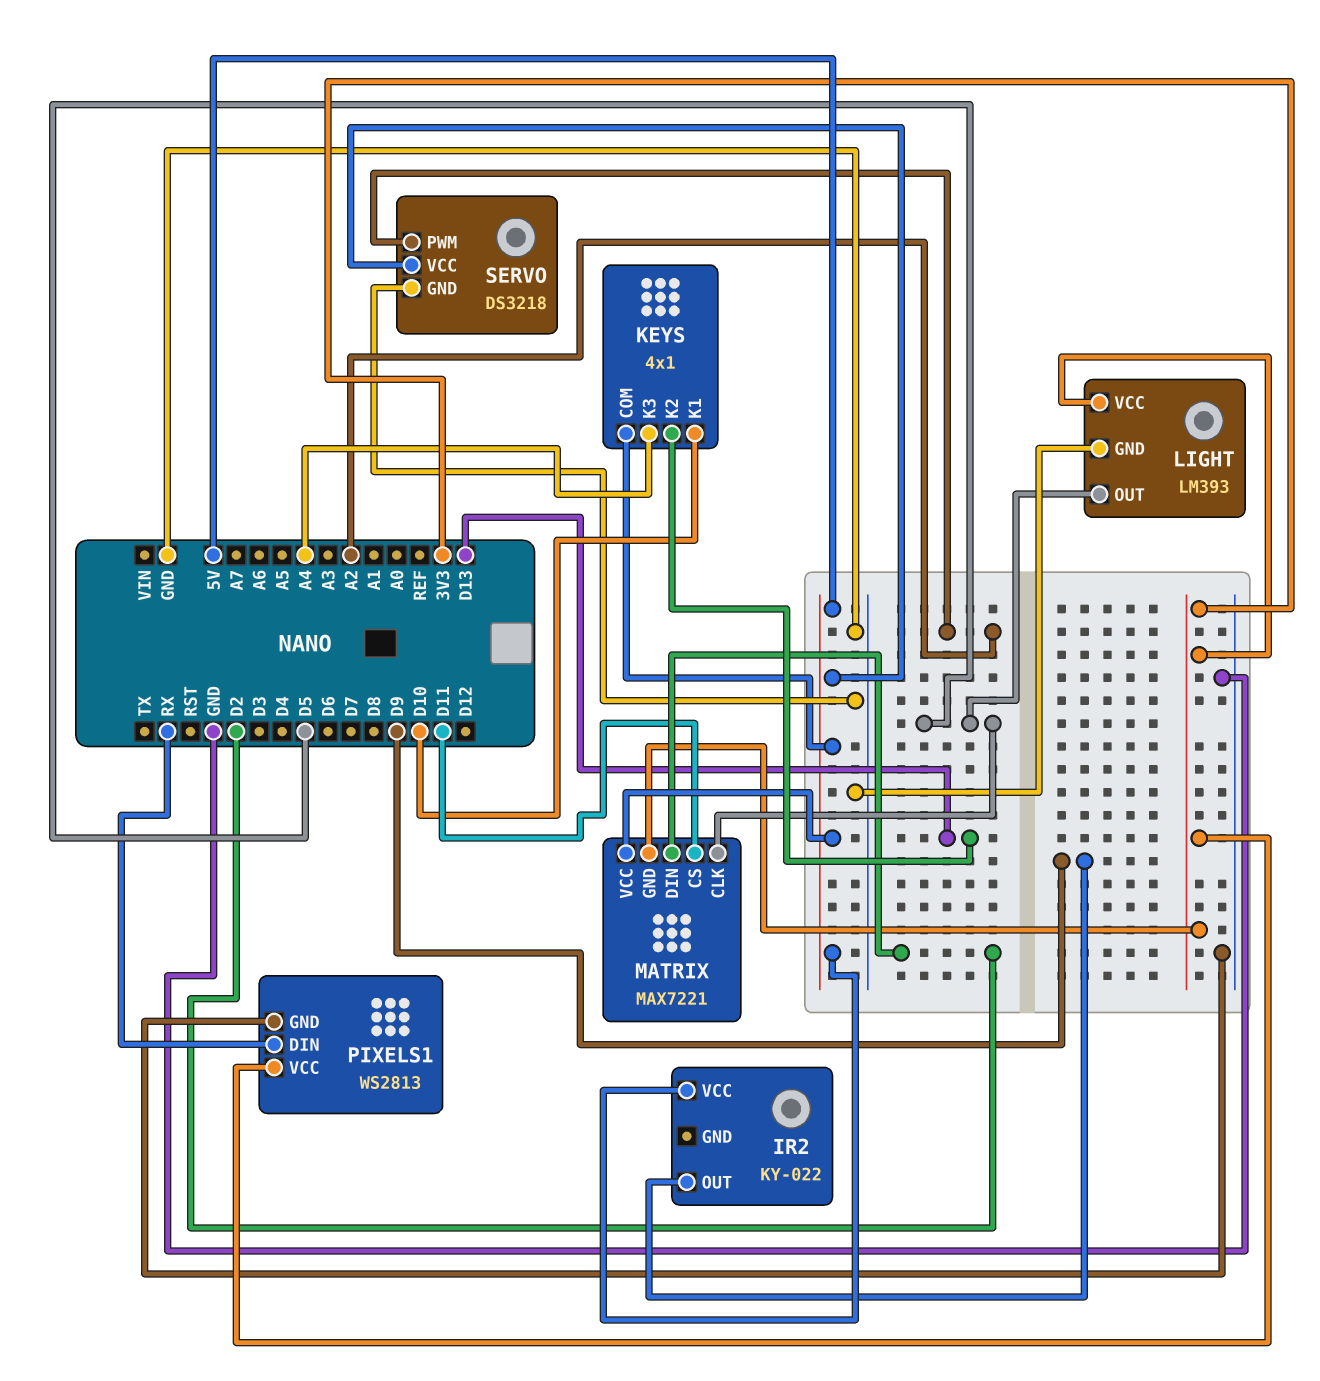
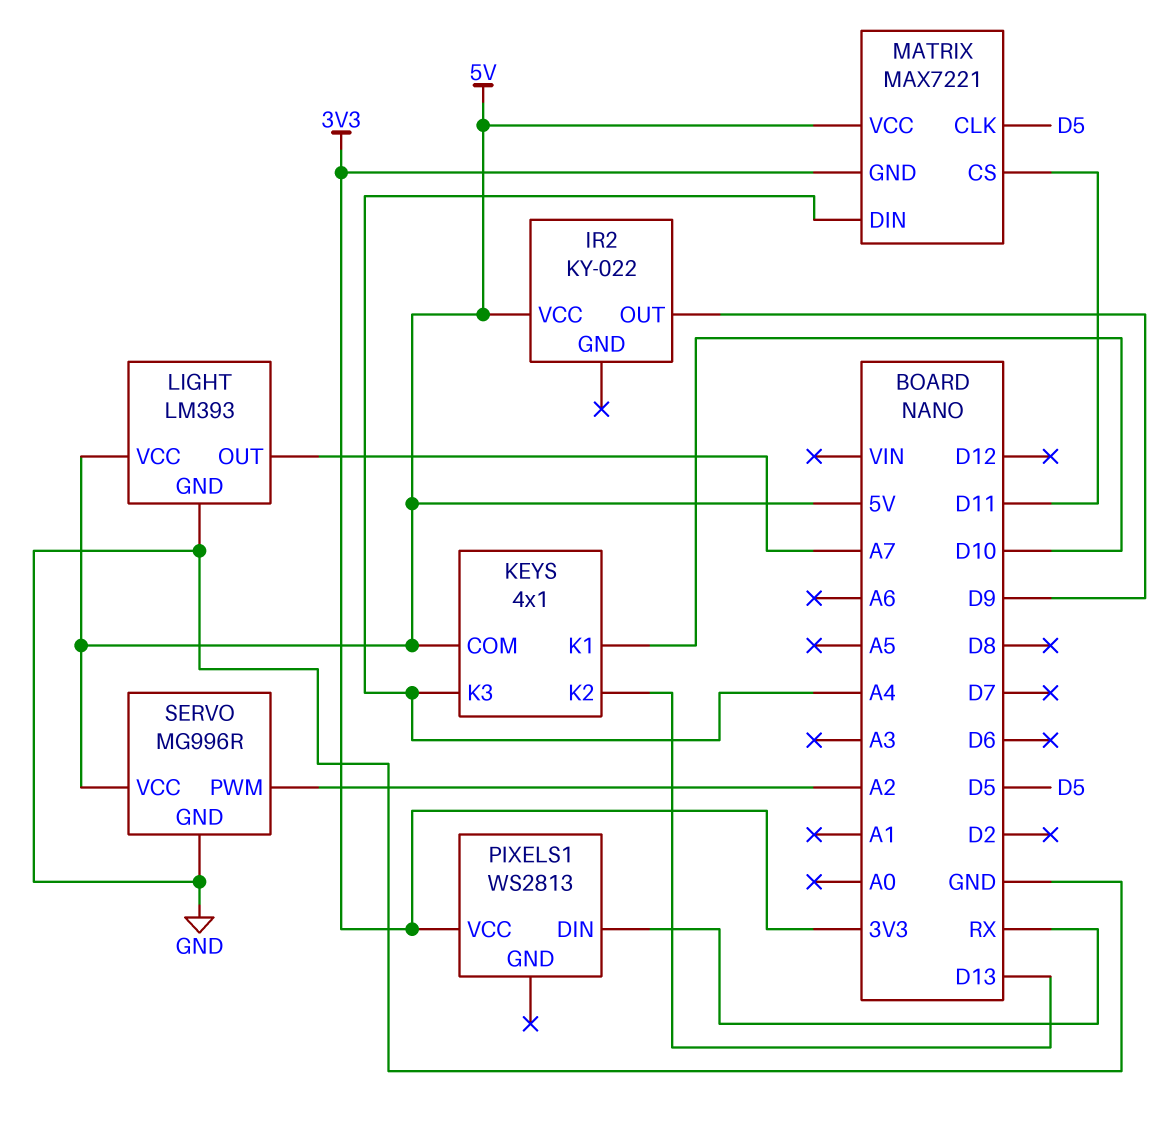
LIGHT pin OUT: D5 -> A7
LIGHT pin VCC: 3V3 -> 5V
MATRIX pin DIN: D2 -> A4
PIXELS1 pin GND: GND -> none
SERVO: DS3218 -> MG996R

